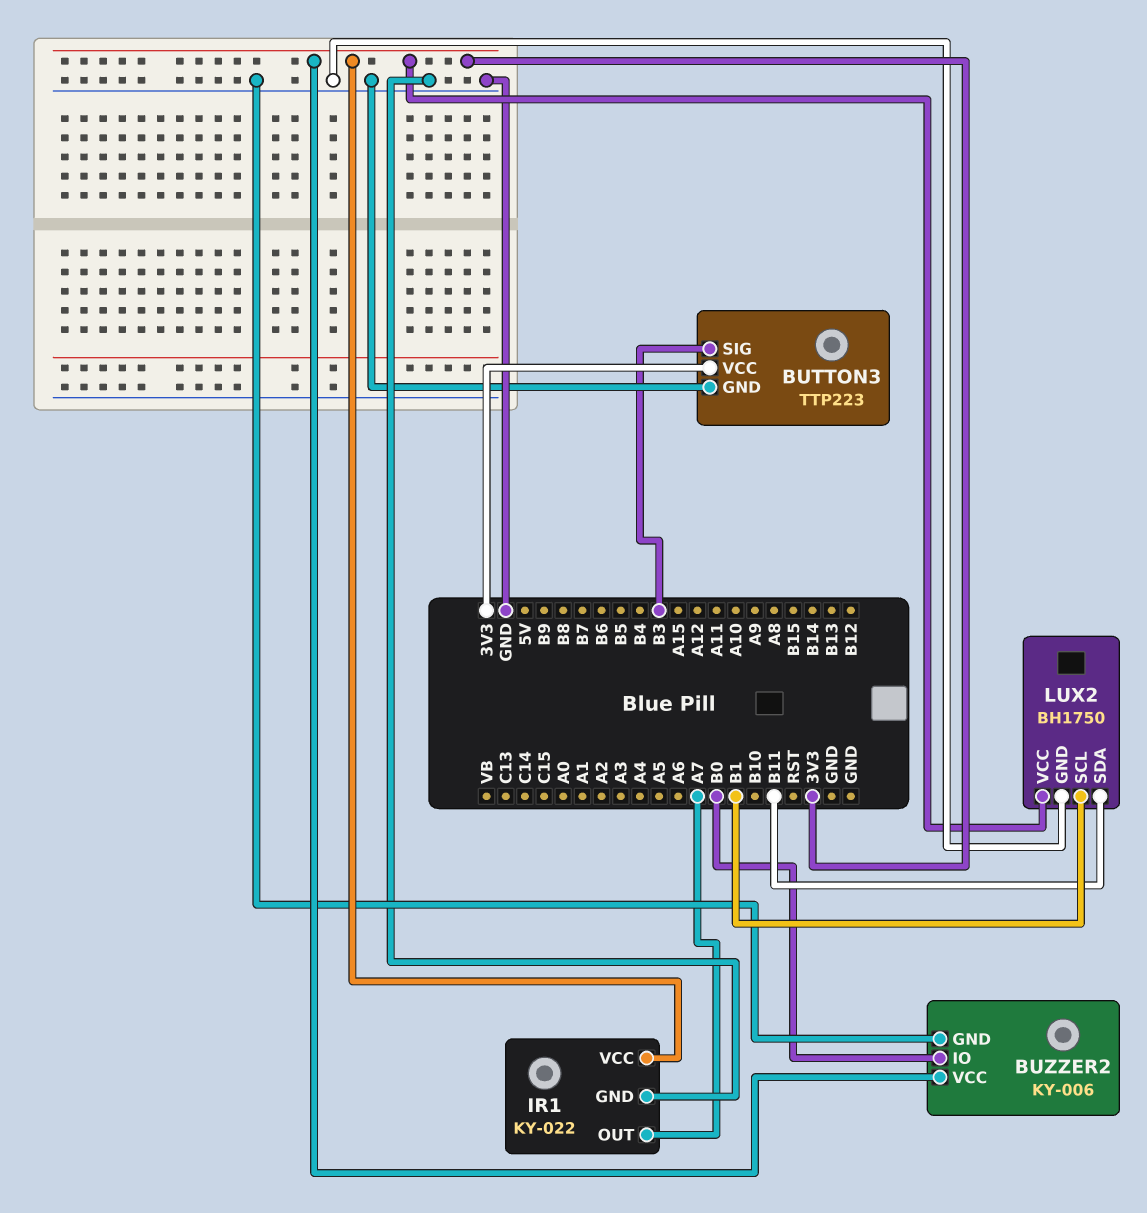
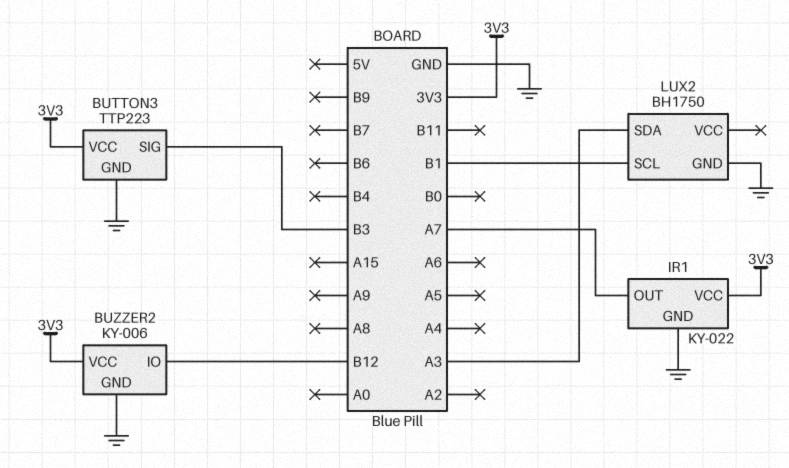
BUZZER2 pin IO: B0 -> B12
LUX2 pin SDA: B11 -> A3
LUX2 pin VCC: 3V3 -> none

